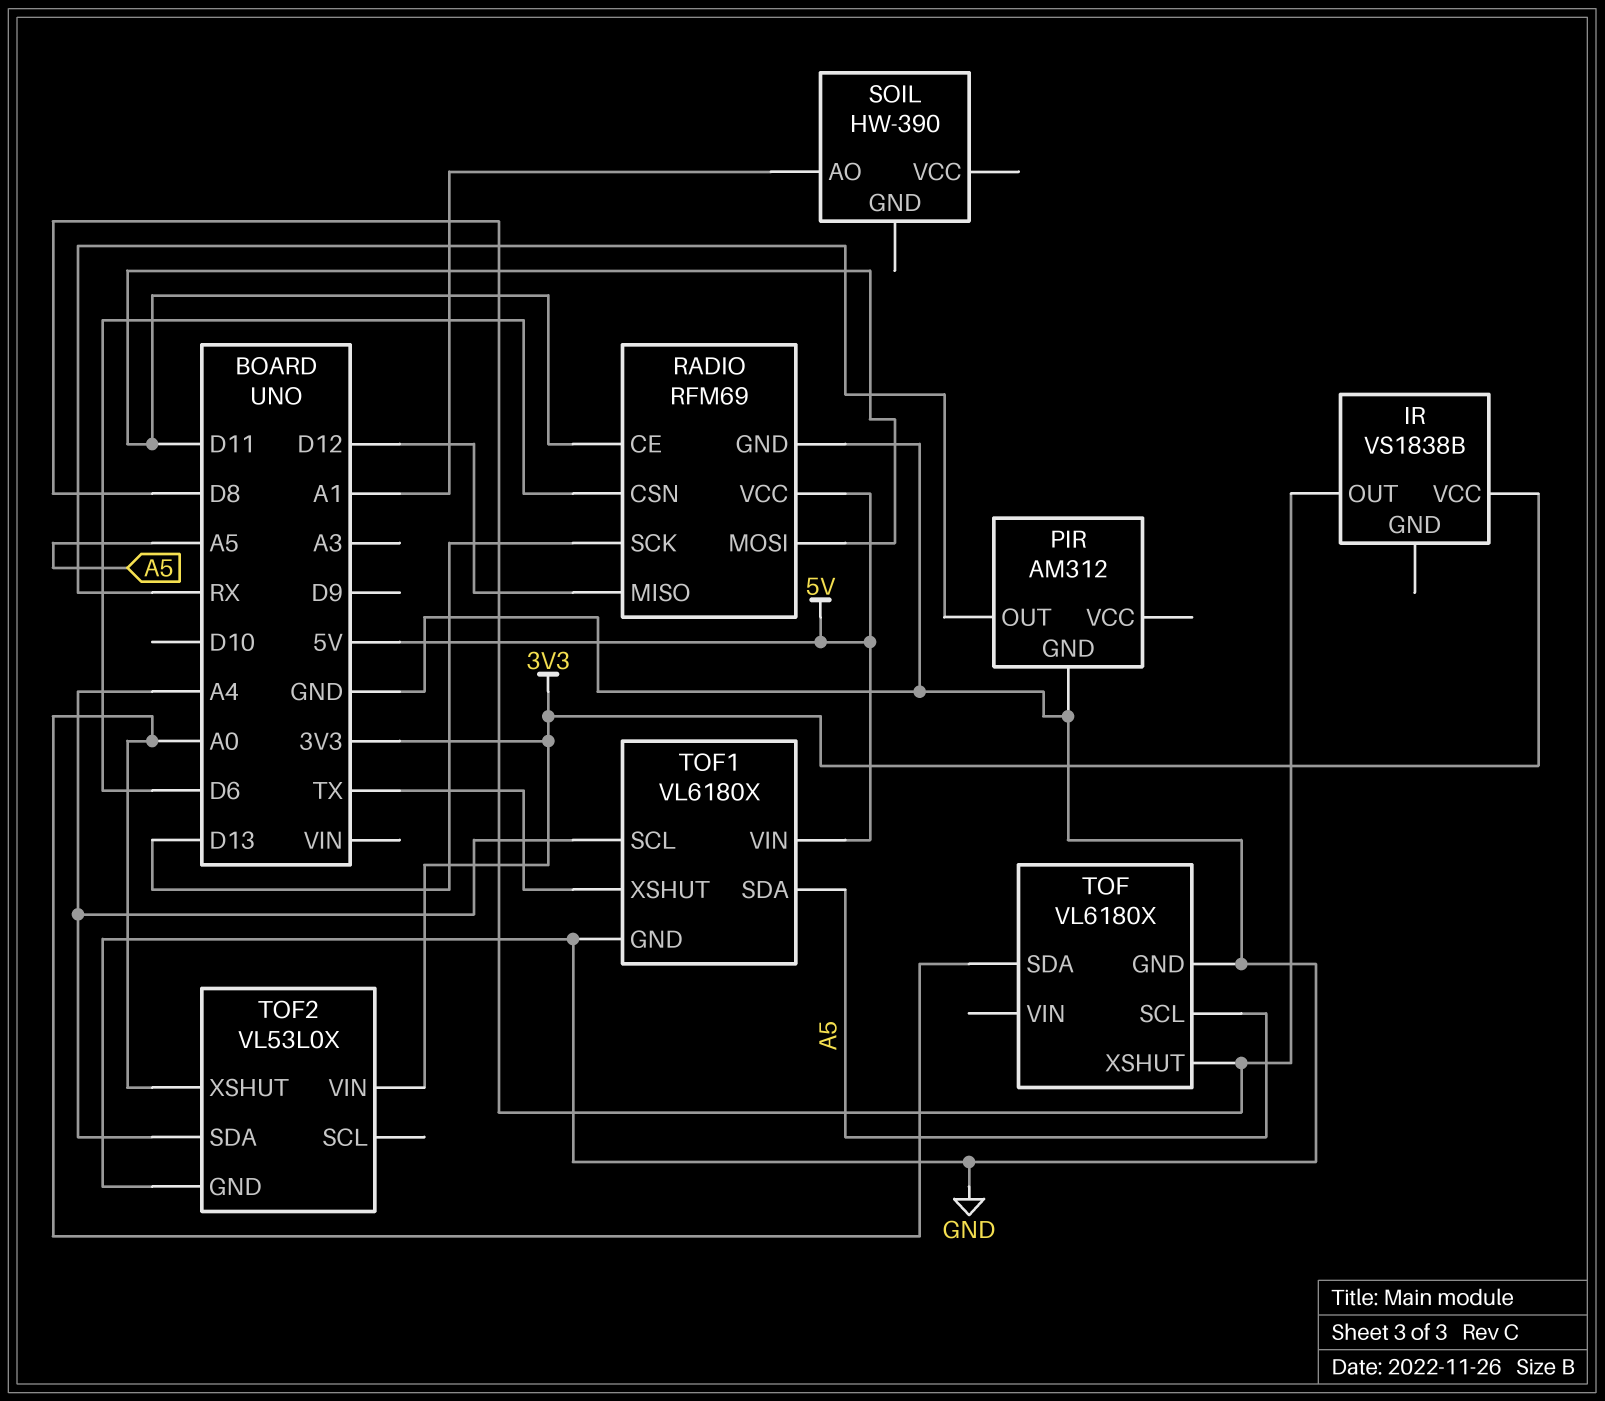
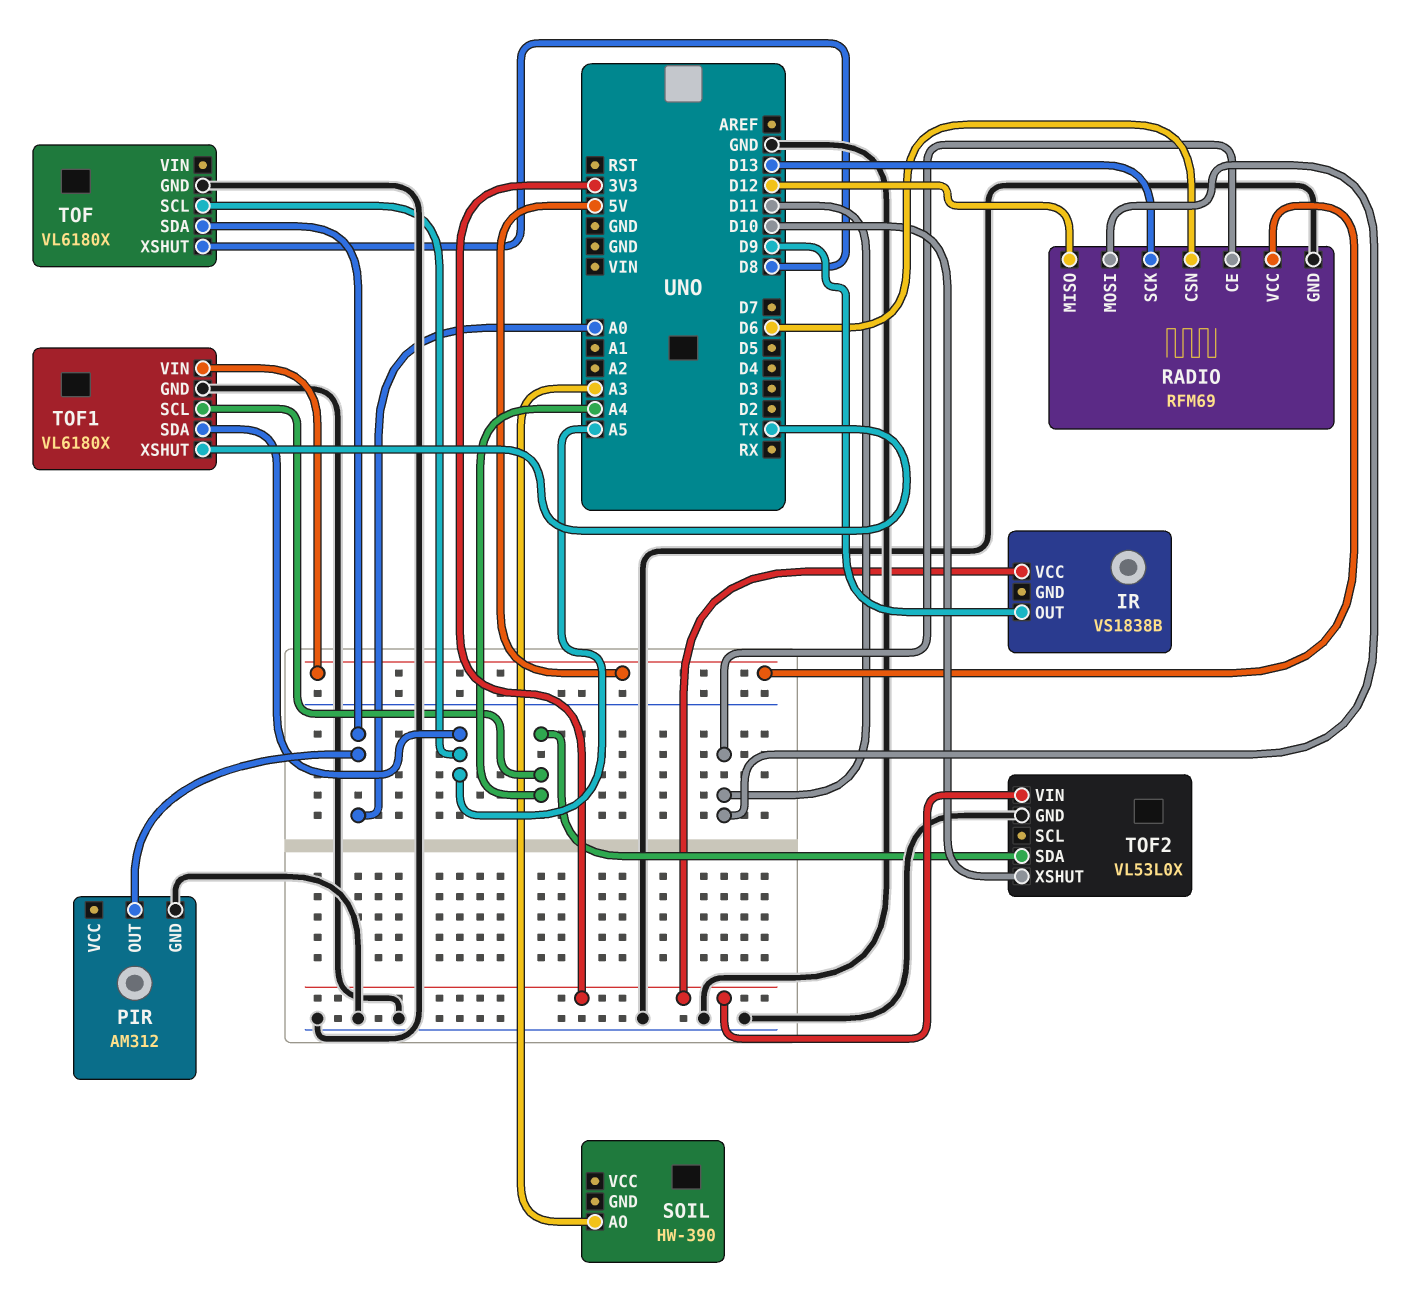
IR pin OUT: D8 -> D9
PIR pin OUT: RX -> A0
SOIL pin AO: A1 -> A3
TOF2 pin XSHUT: A0 -> D10

